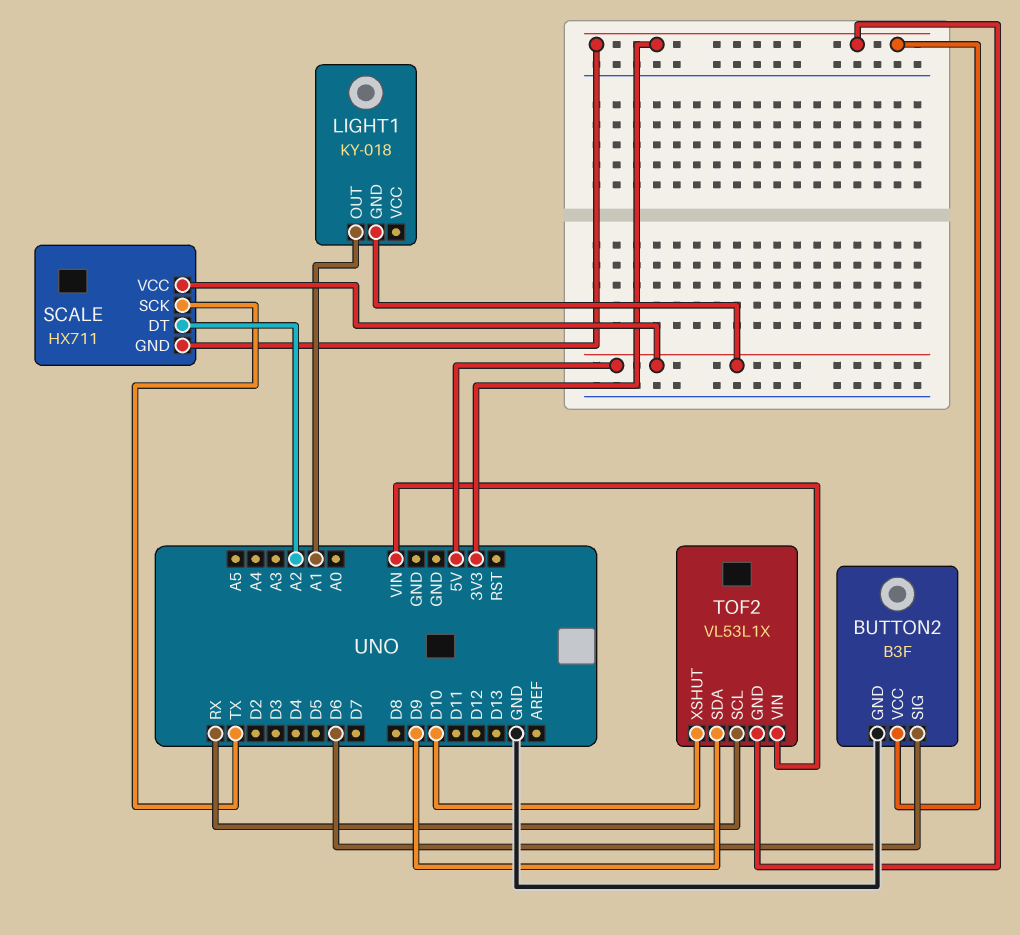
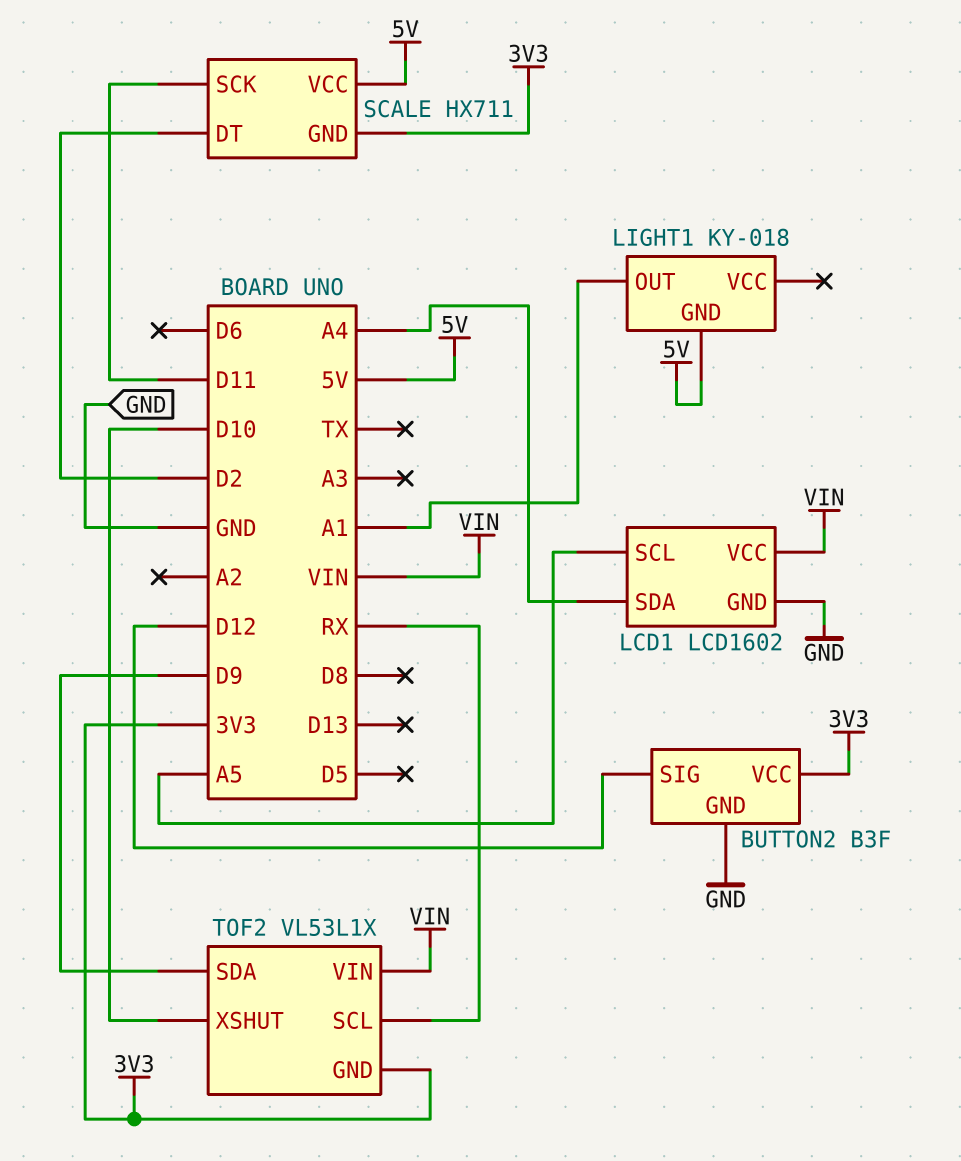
BUTTON2 pin SIG: D6 -> D12
LCD1: none -> LCD1602
LCD1 pin GND: none -> GND
LCD1 pin SCL: none -> A5
LCD1 pin SDA: none -> A4
LCD1 pin VCC: none -> VIN
SCALE pin DT: A2 -> D2
SCALE pin SCK: TX -> D11

